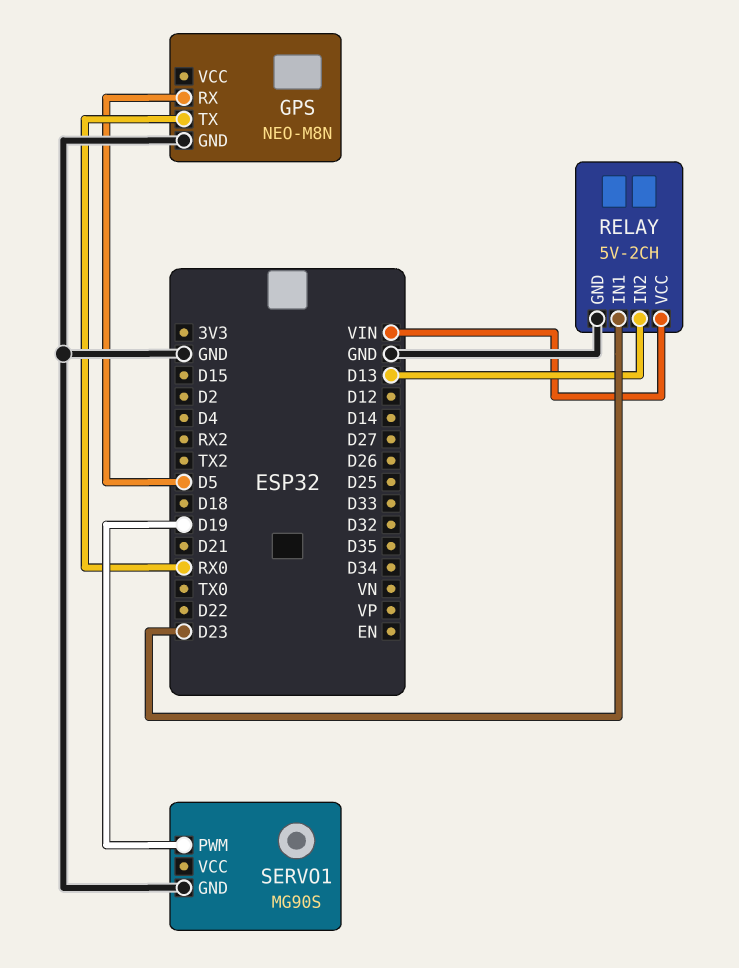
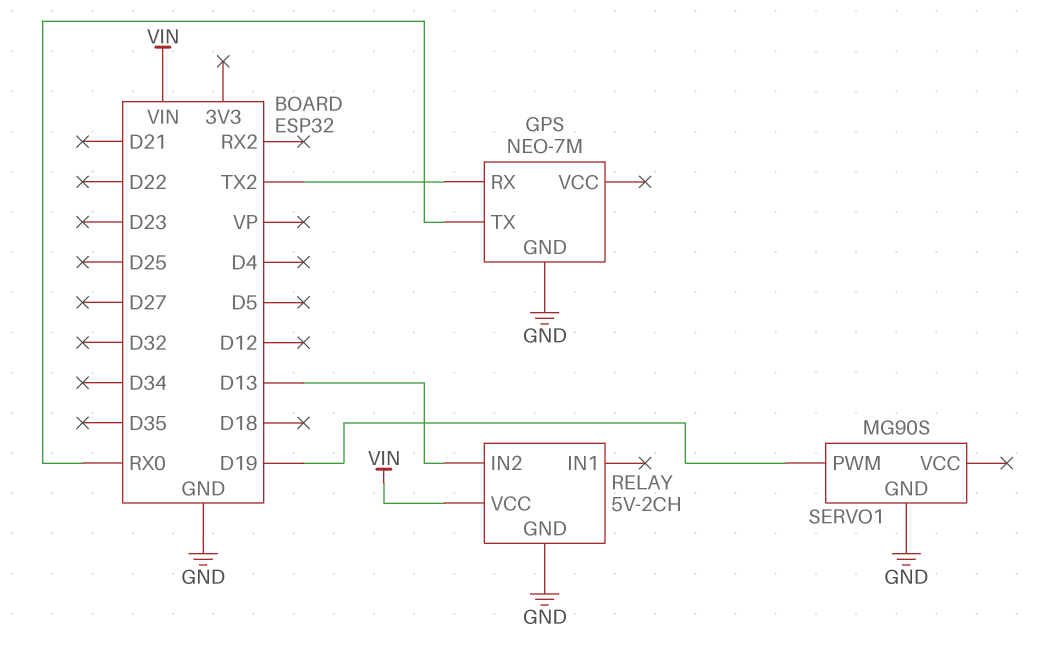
GPS: NEO-M8N -> NEO-7M
GPS pin RX: D5 -> TX2
RELAY pin IN1: D23 -> none

